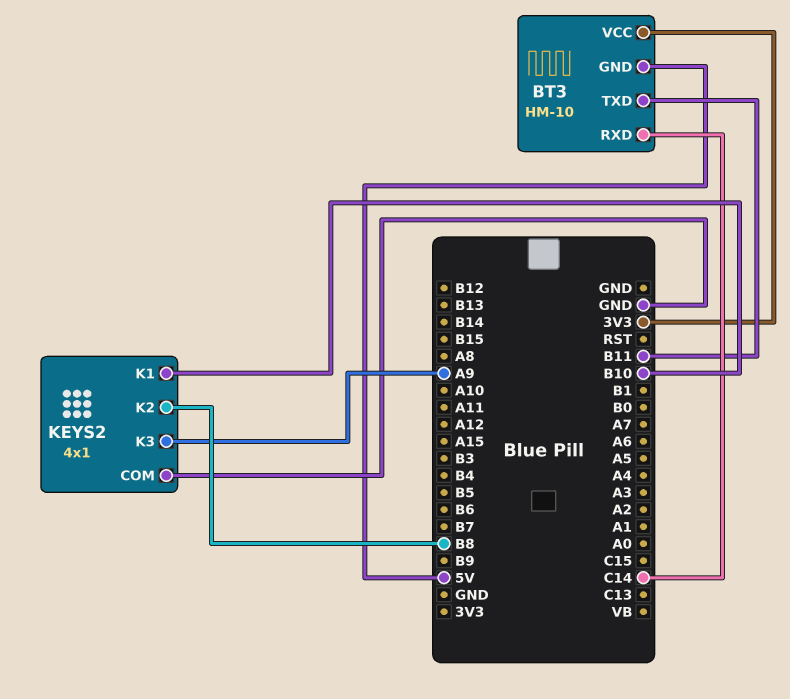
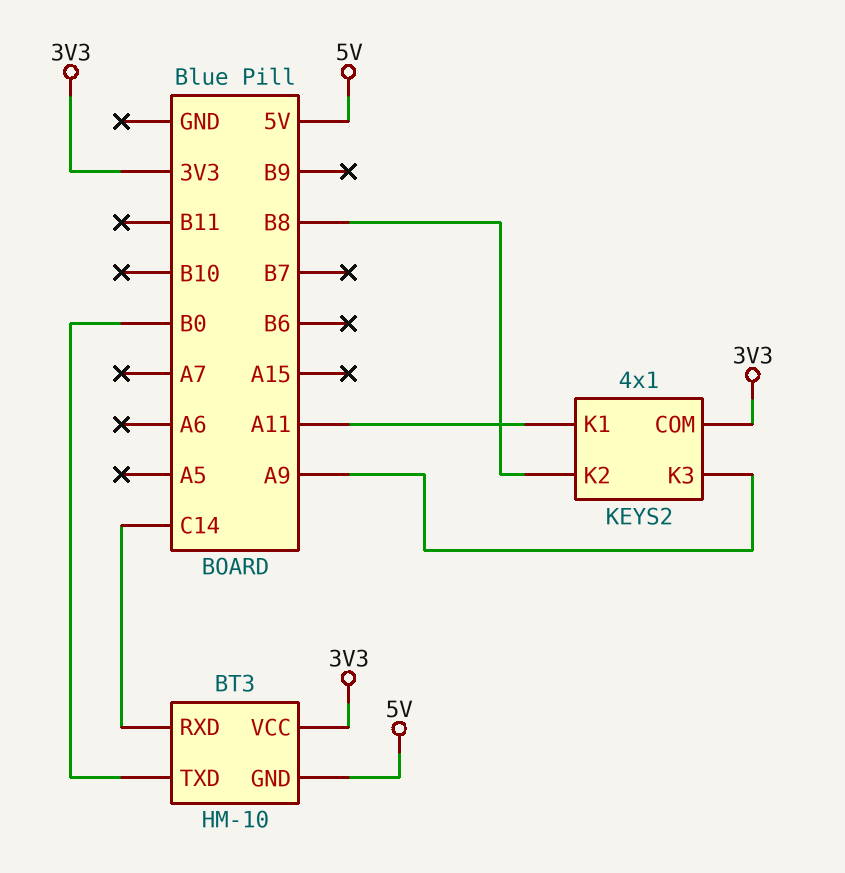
BT3 pin TXD: B11 -> B0
KEYS2 pin COM: GND -> 3V3
KEYS2 pin K1: B10 -> A11

